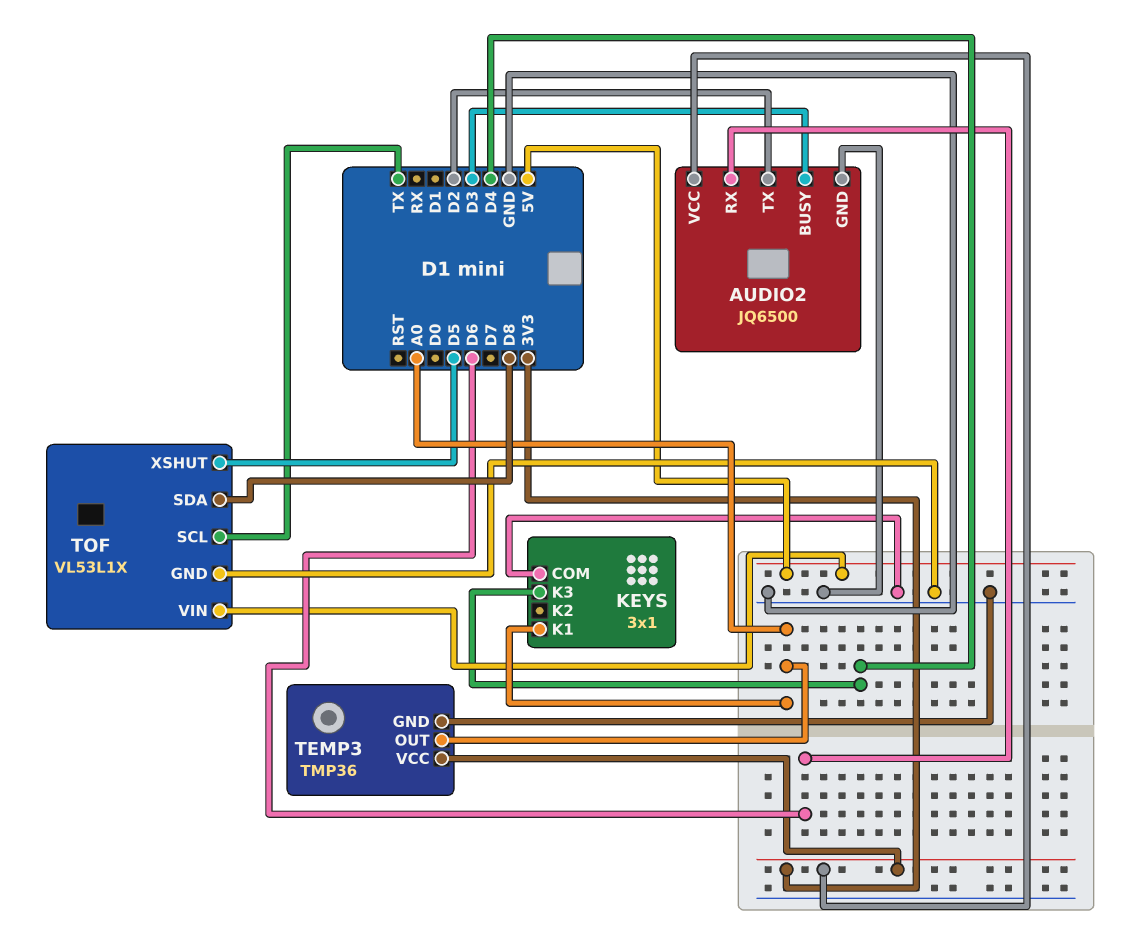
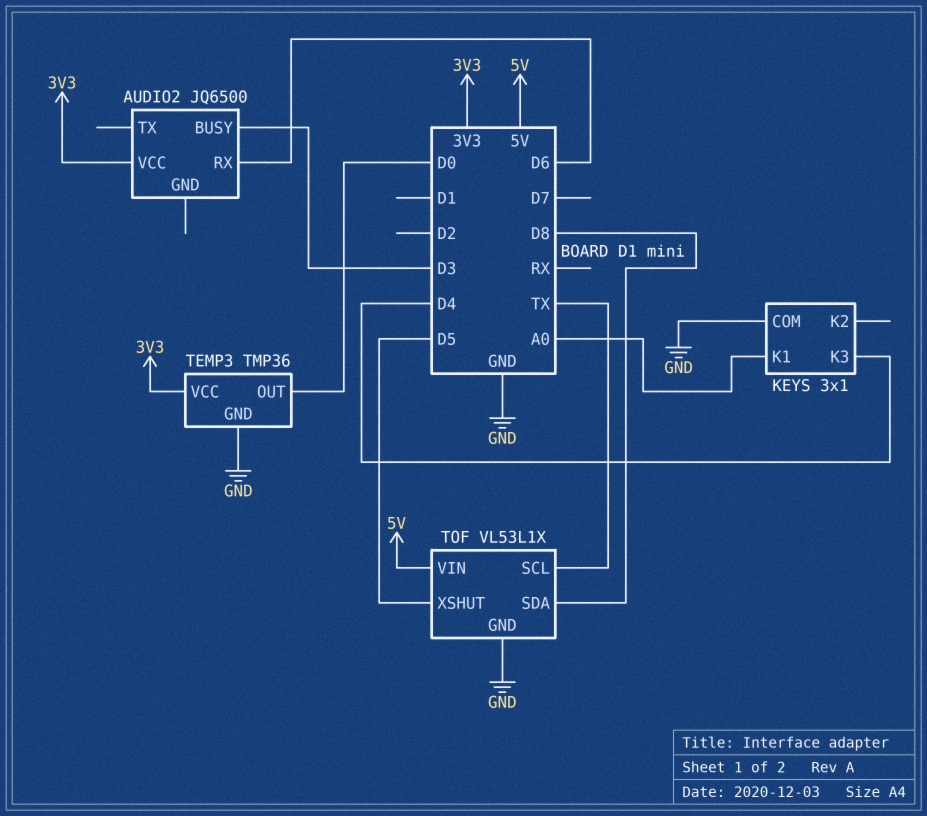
AUDIO2 pin GND: GND -> none
AUDIO2 pin TX: D2 -> none
TEMP3 pin OUT: A0 -> D0

